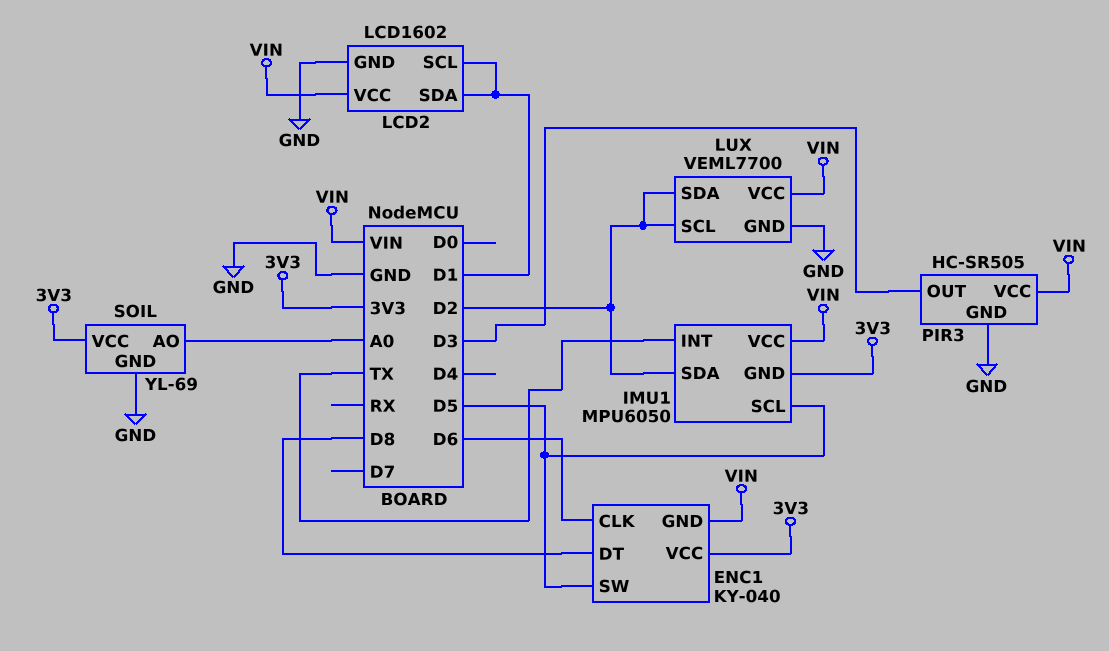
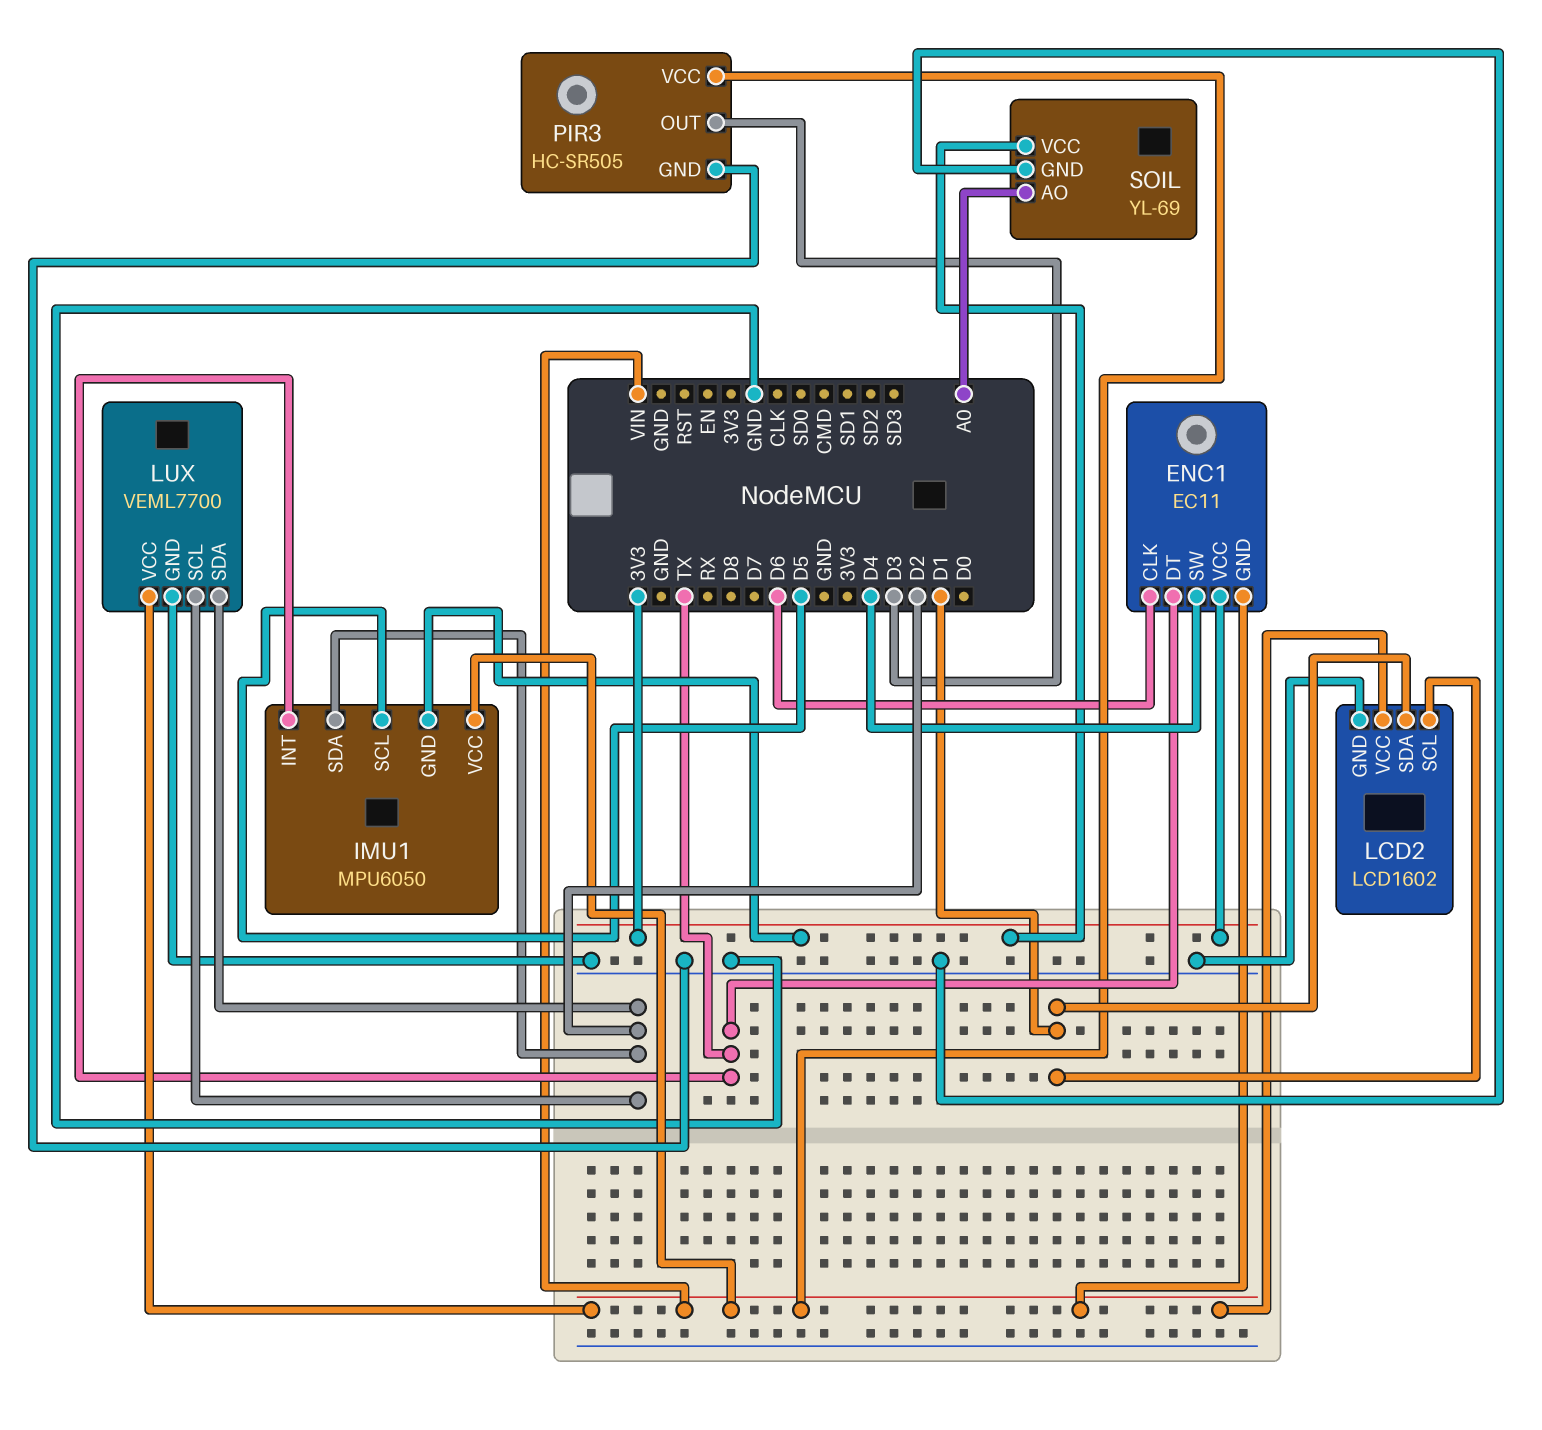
ENC1: KY-040 -> EC11
ENC1 pin DT: D8 -> TX
ENC1 pin SW: D5 -> D4

